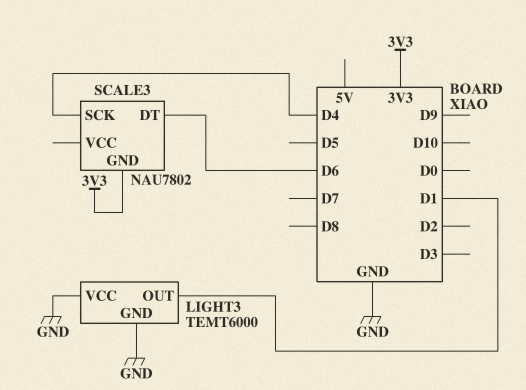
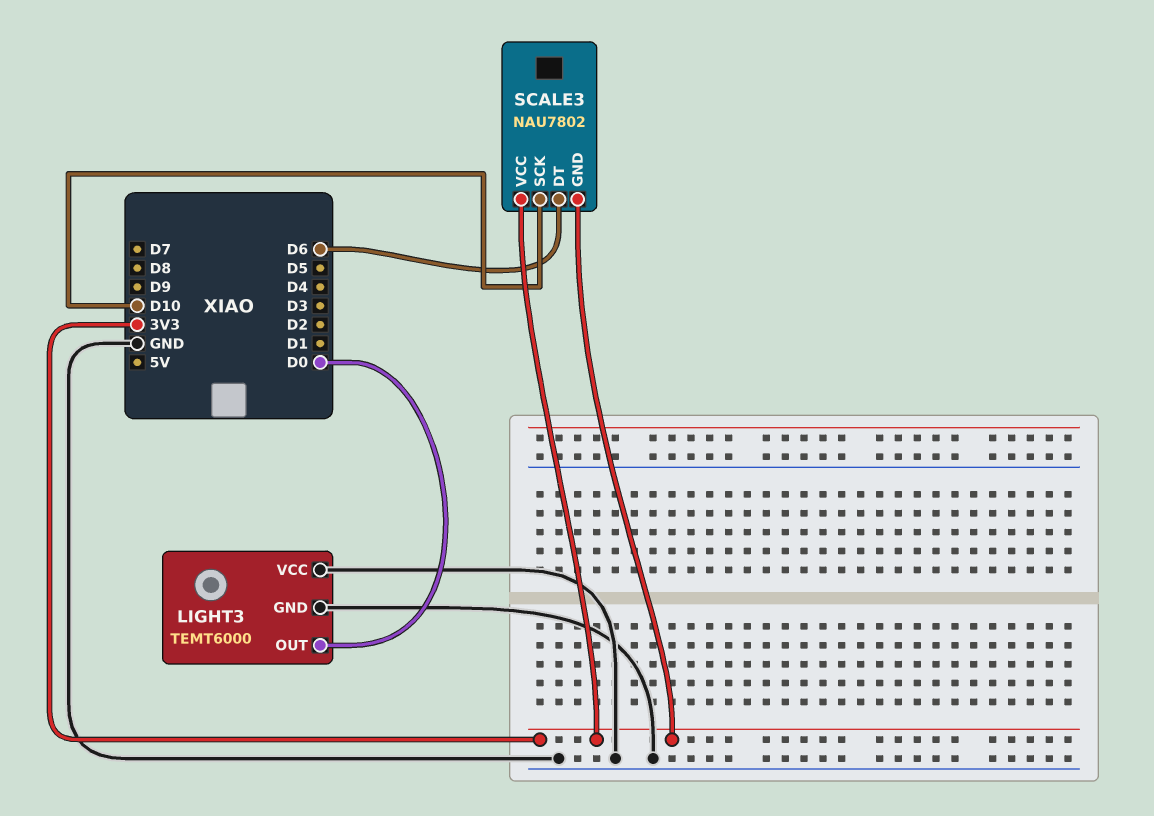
LIGHT3 pin OUT: D1 -> D0
SCALE3 pin SCK: D4 -> D10
SCALE3 pin VCC: none -> 3V3

